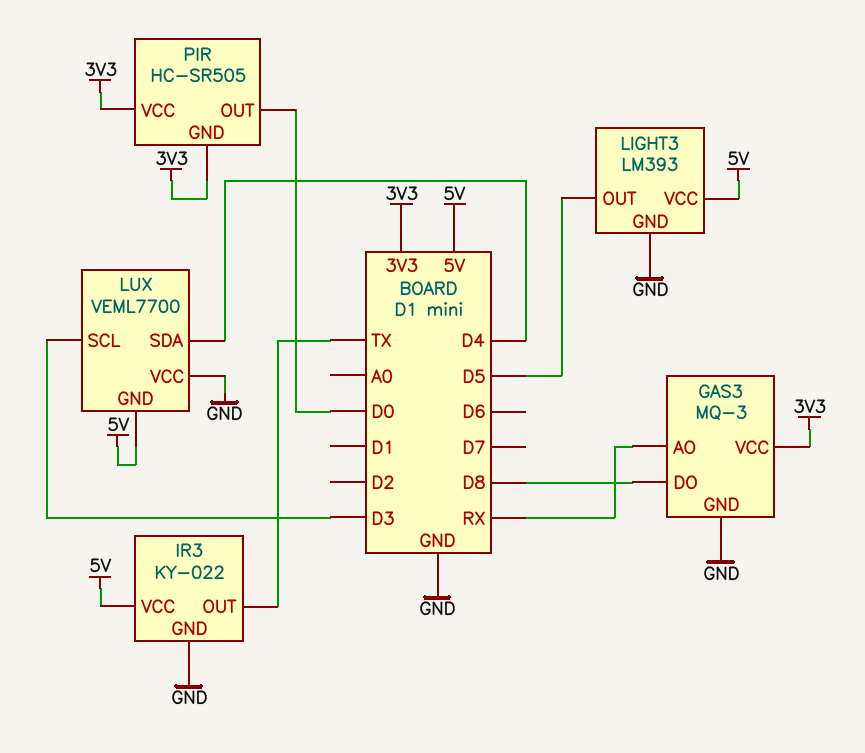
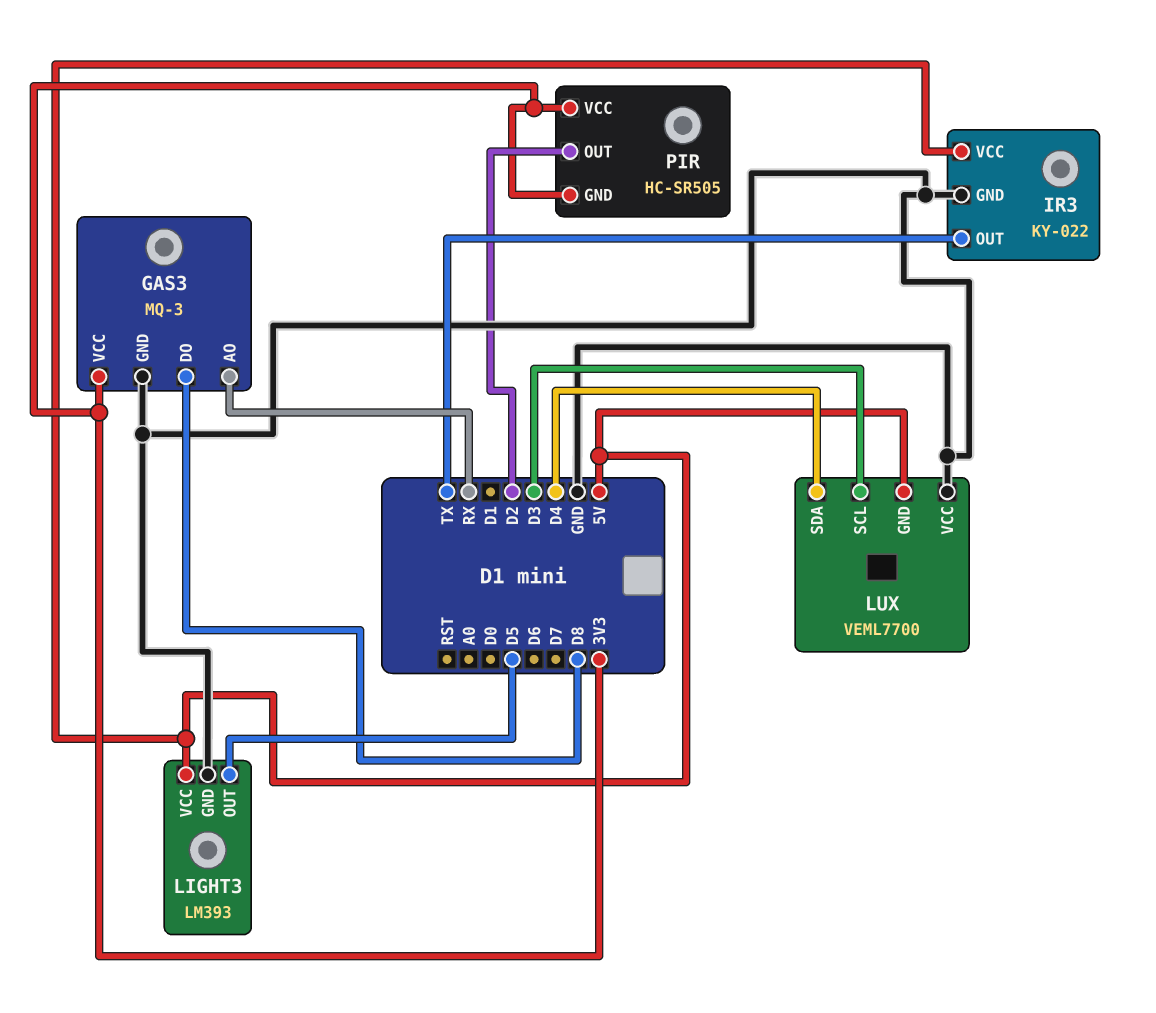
PIR pin OUT: D0 -> D2

